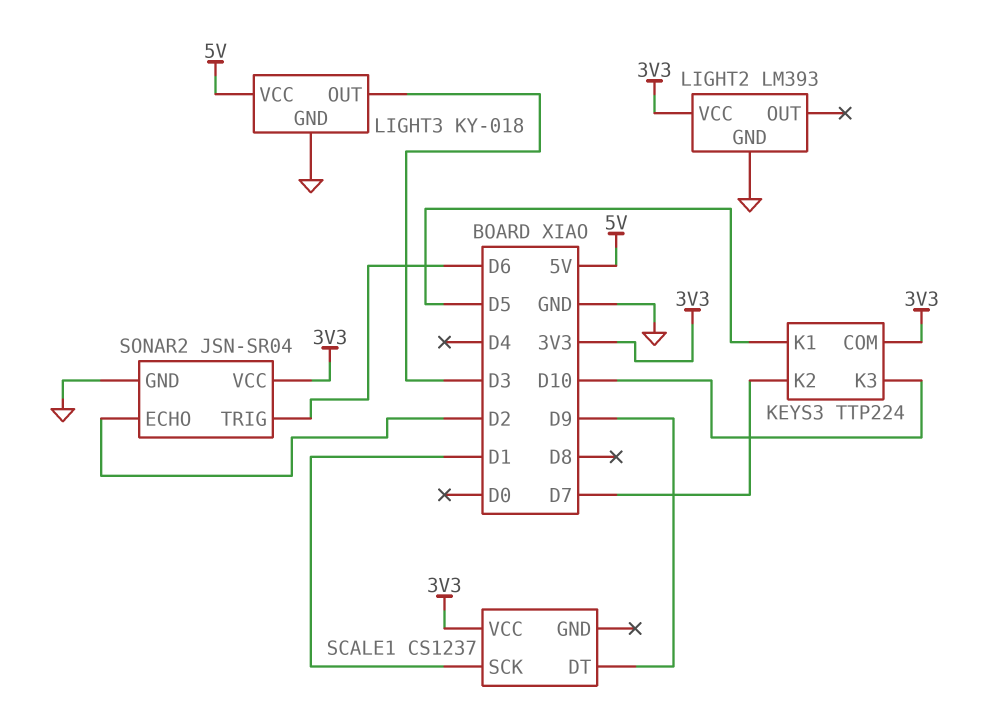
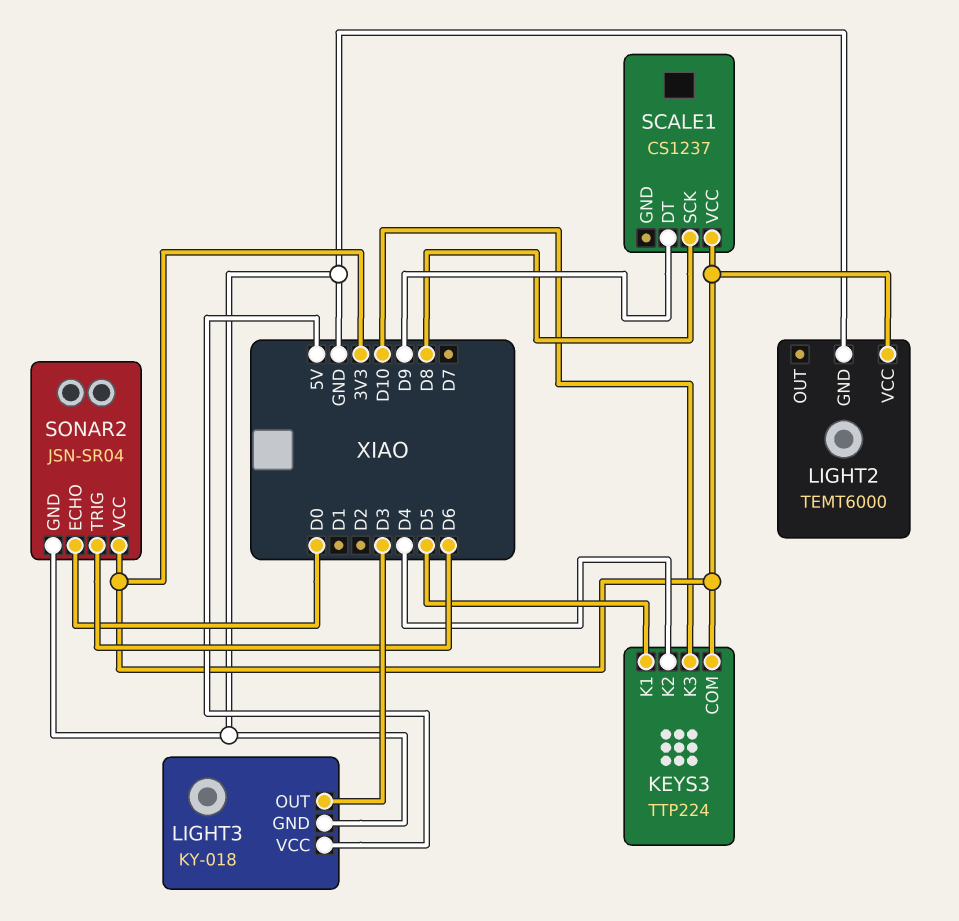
KEYS3 pin K2: D7 -> D4
LIGHT2: LM393 -> TEMT6000
SCALE1 pin SCK: D1 -> D8
SONAR2 pin ECHO: D2 -> D0

